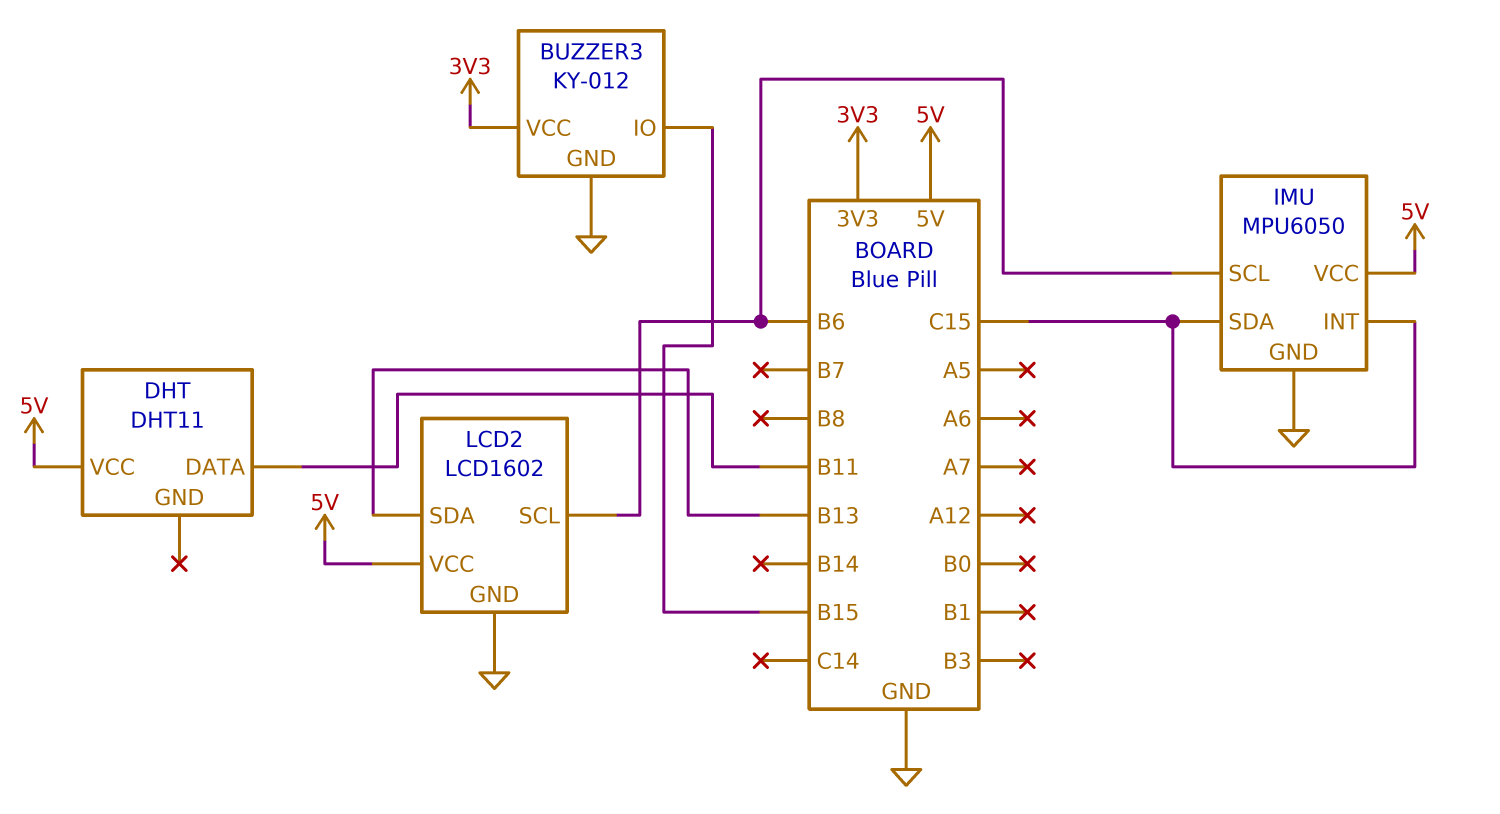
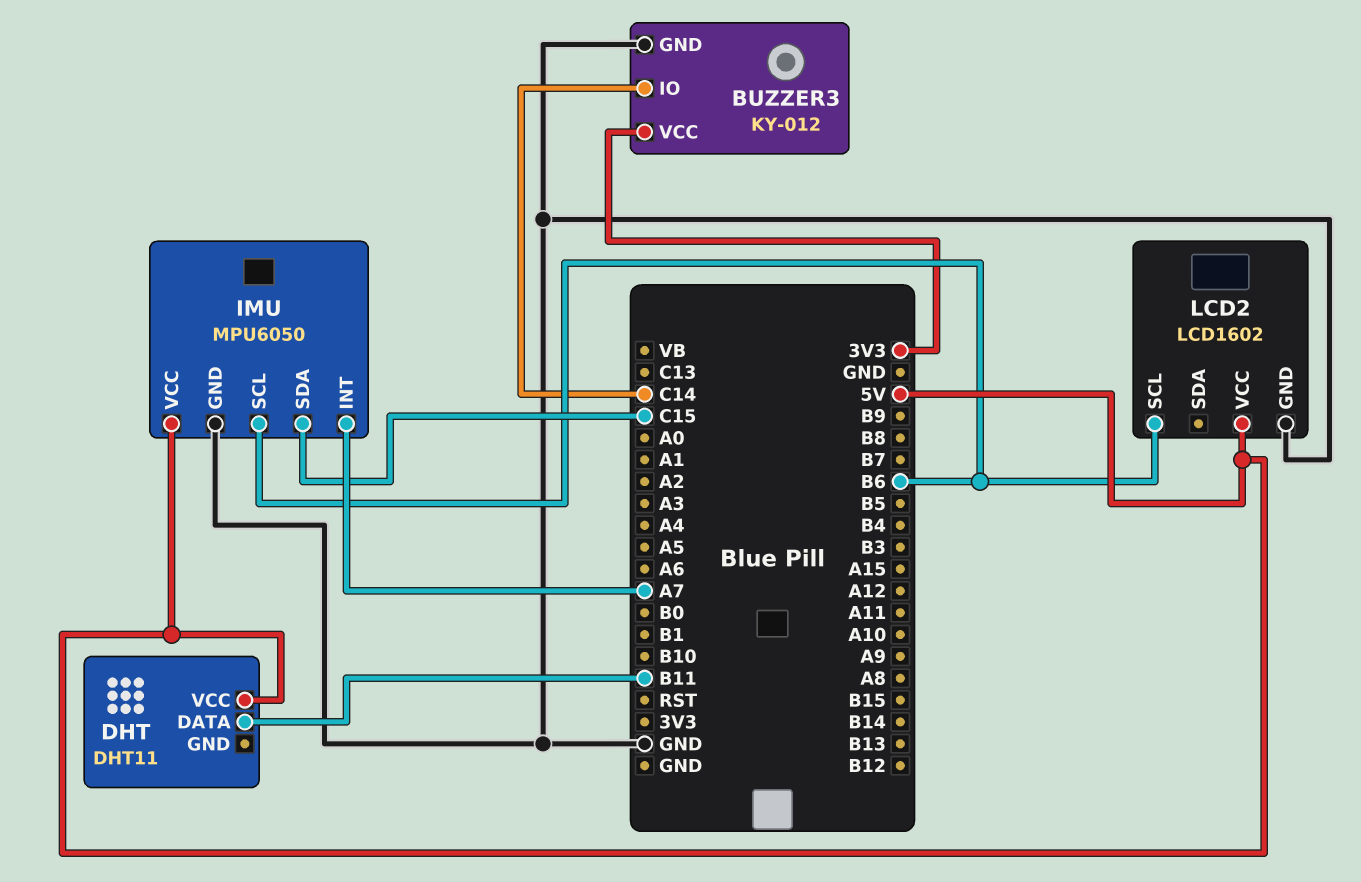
BUZZER3 pin IO: B15 -> C14
IMU pin INT: C15 -> A7
LCD2 pin SDA: B13 -> none

